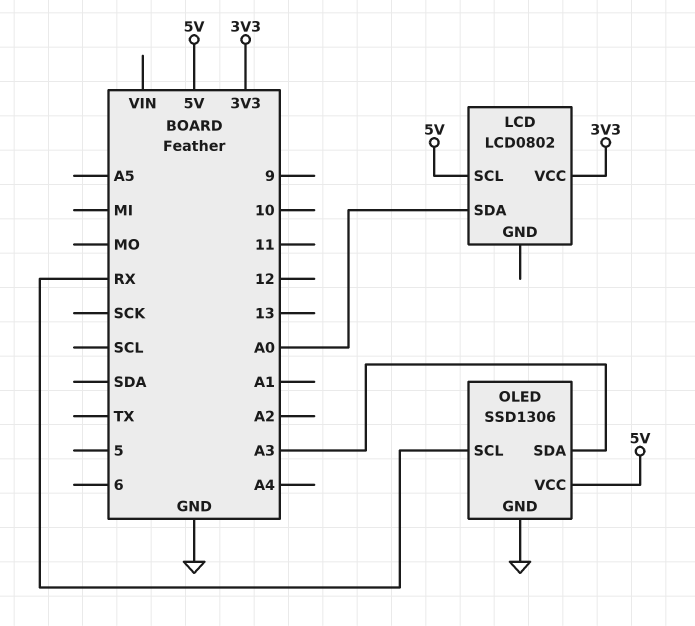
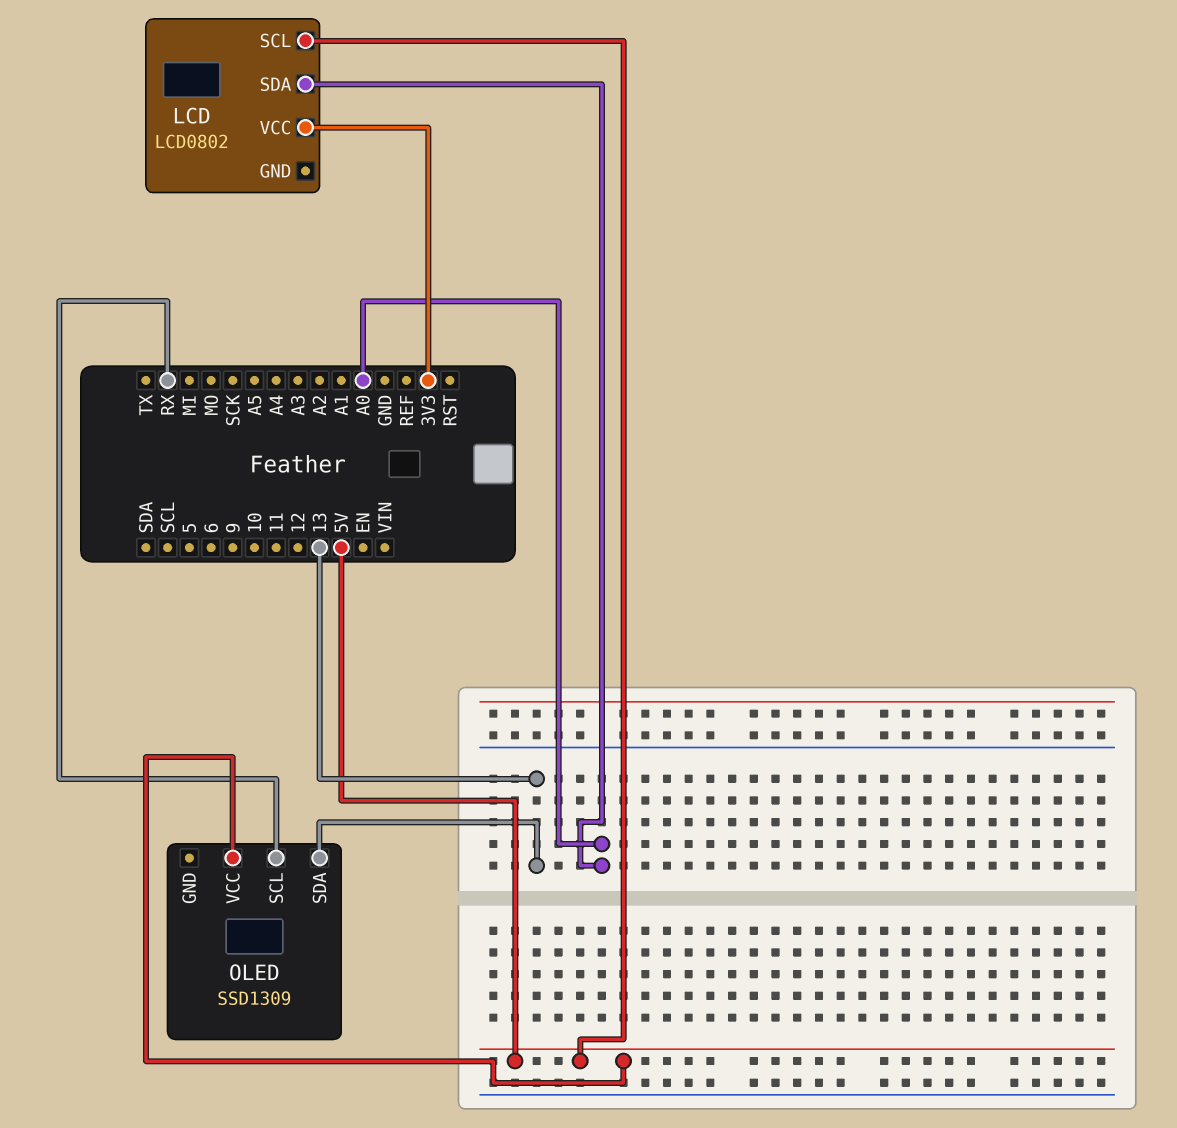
OLED: SSD1306 -> SSD1309
OLED pin GND: GND -> none
OLED pin SDA: A3 -> 13

